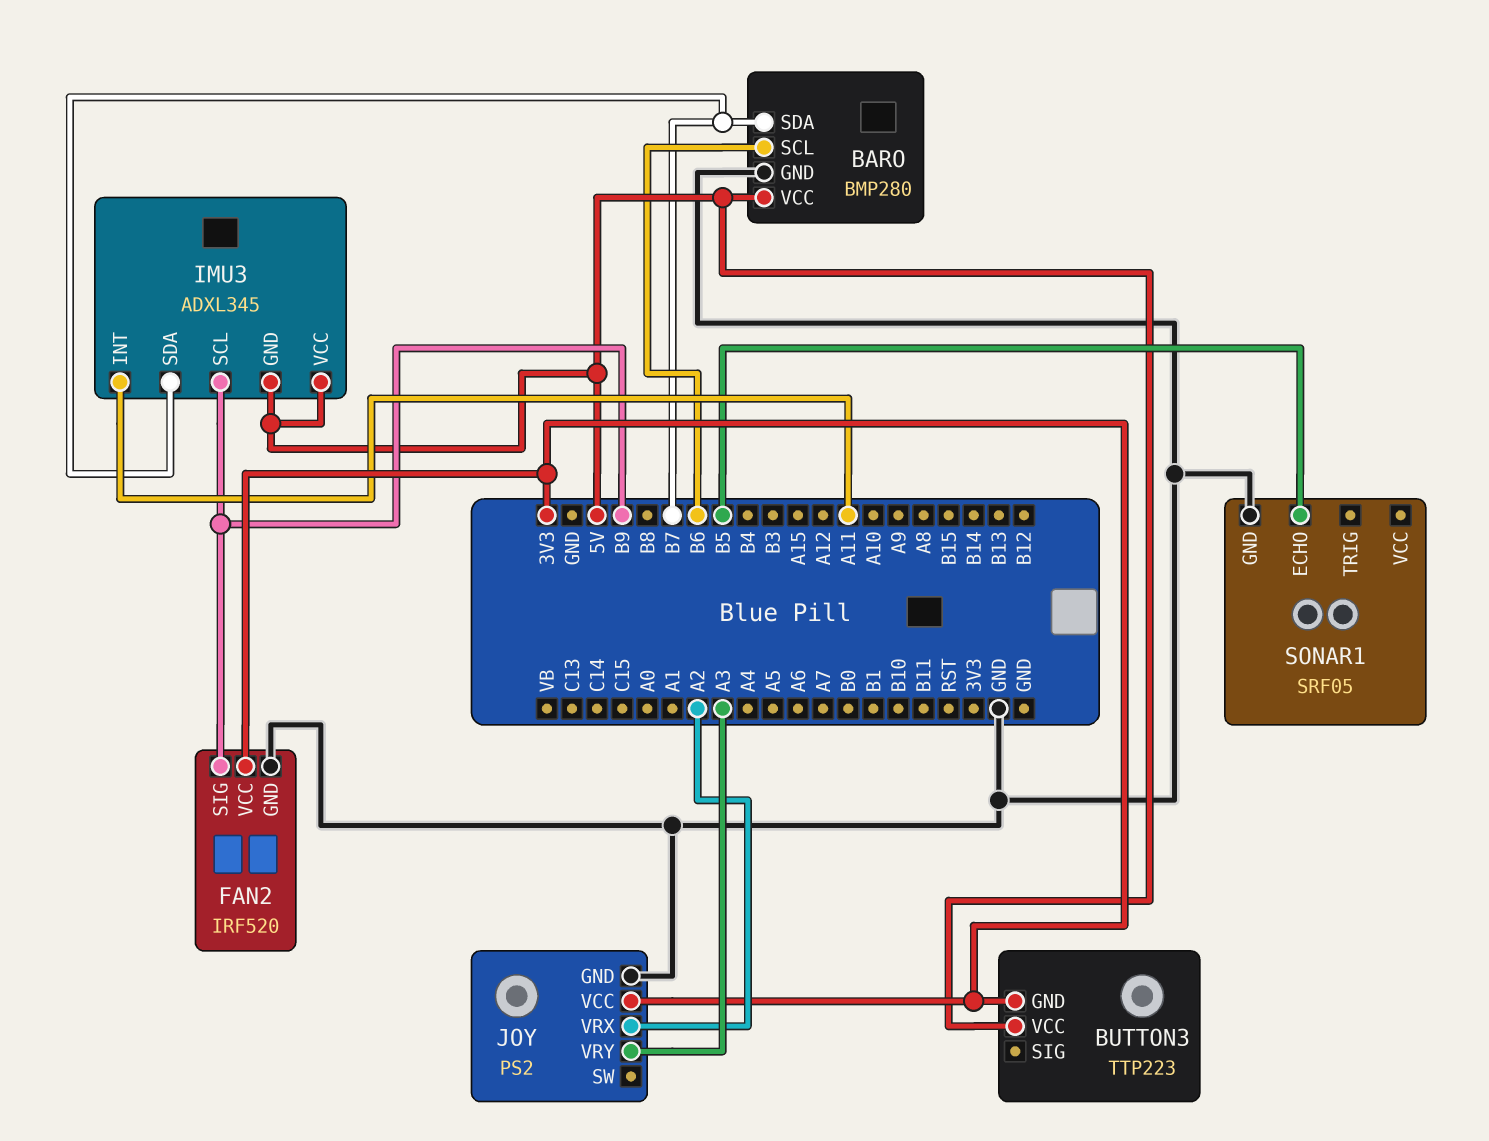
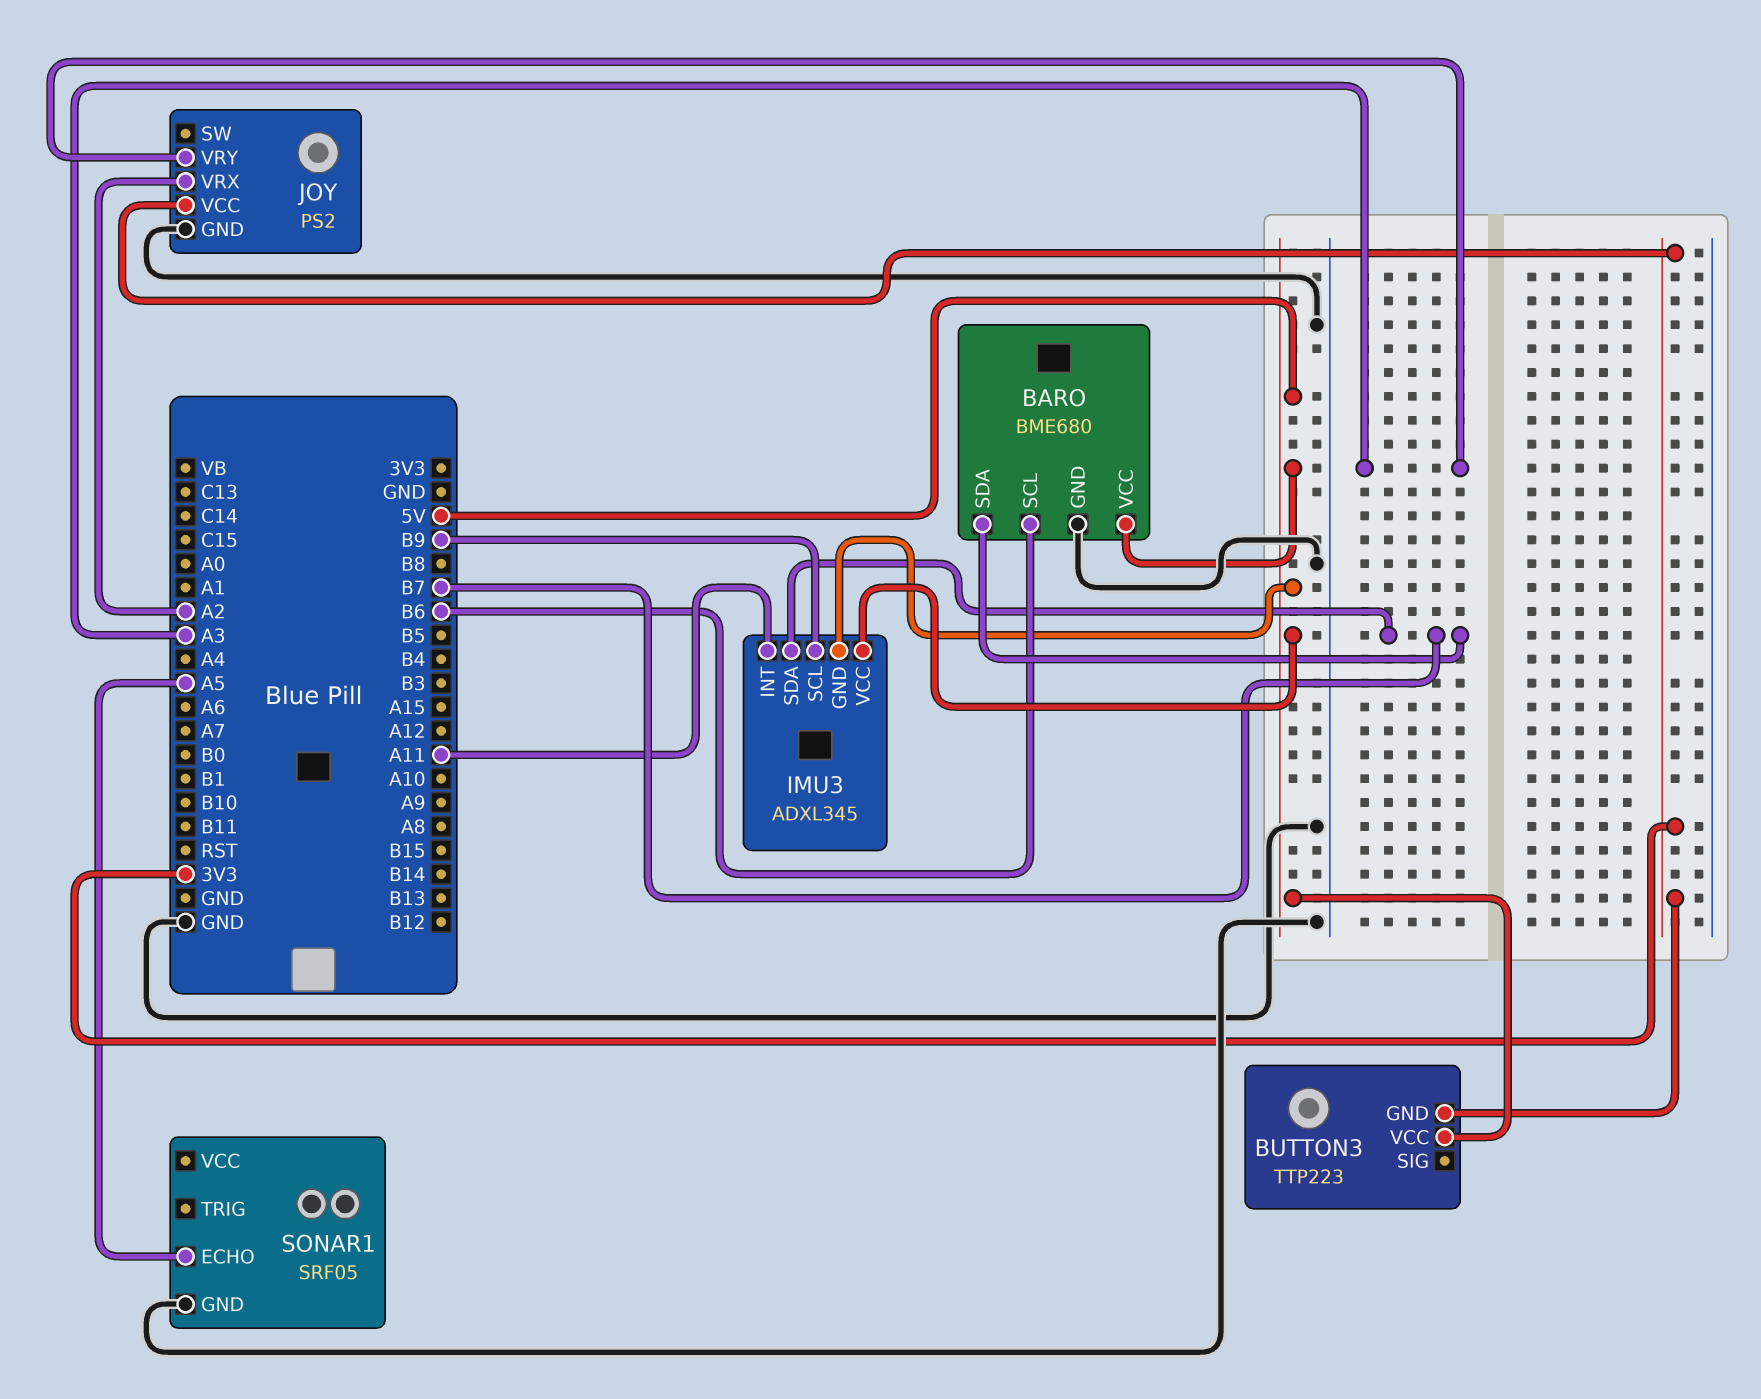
BARO: BMP280 -> BME680
FAN2: IRF520 -> none
FAN2 pin GND: GND -> none
FAN2 pin SIG: B9 -> none
FAN2 pin VCC: 3V3 -> none
SONAR1 pin ECHO: B5 -> A5

